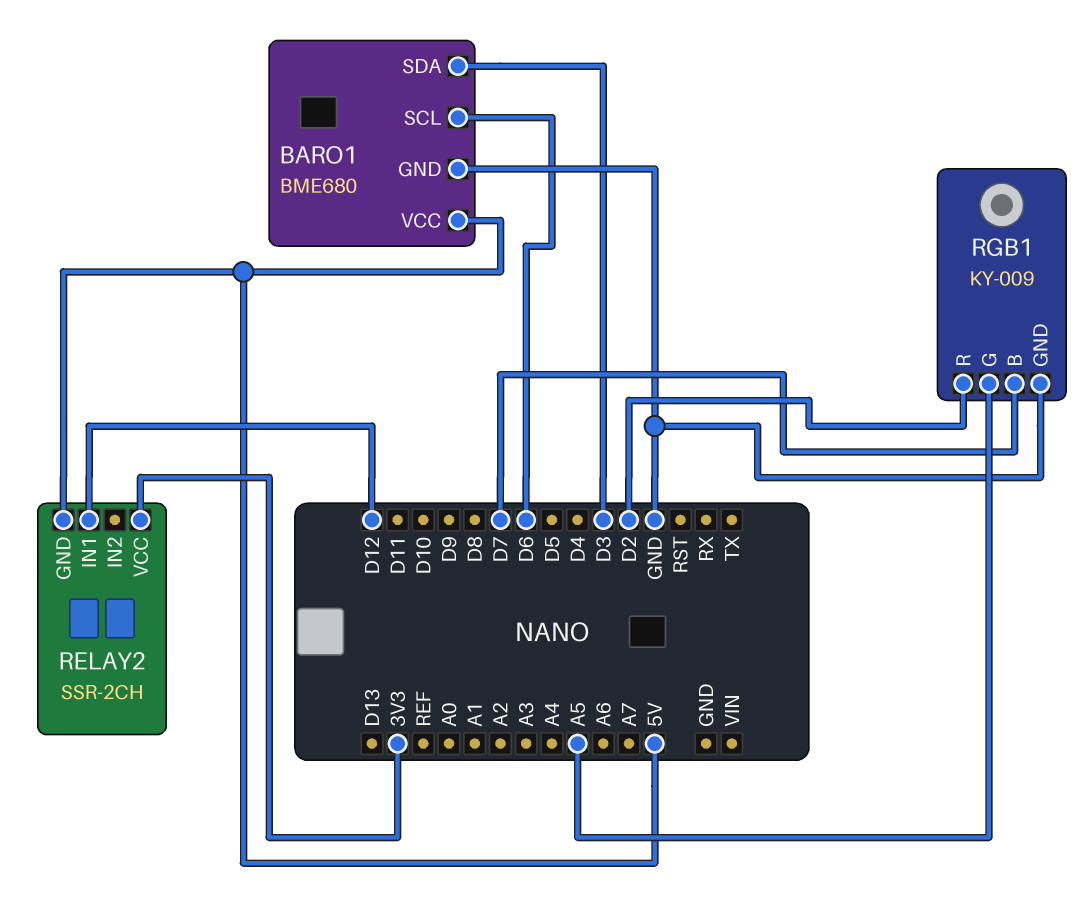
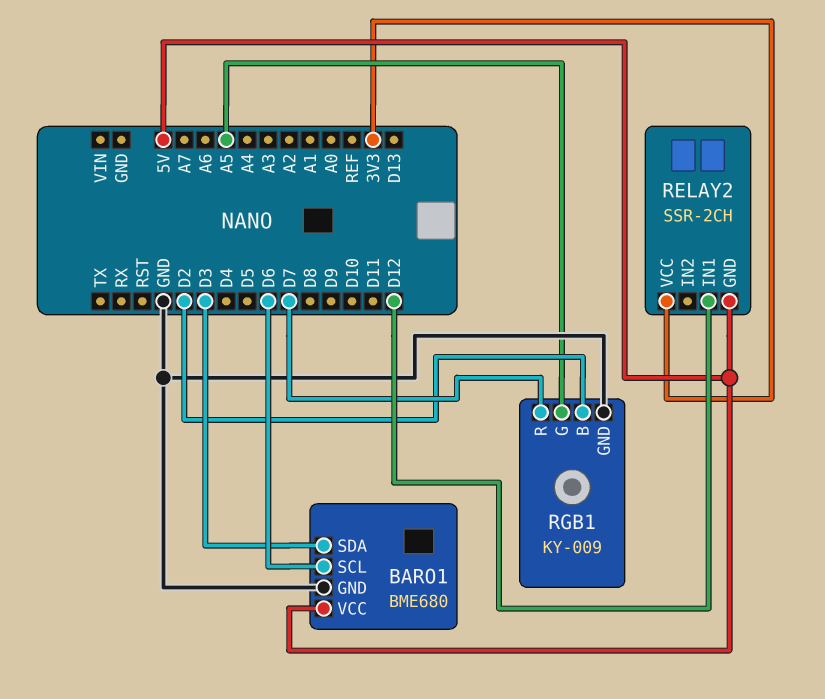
RGB1 pin B: D7 -> D2
RGB1 pin R: D2 -> D7

